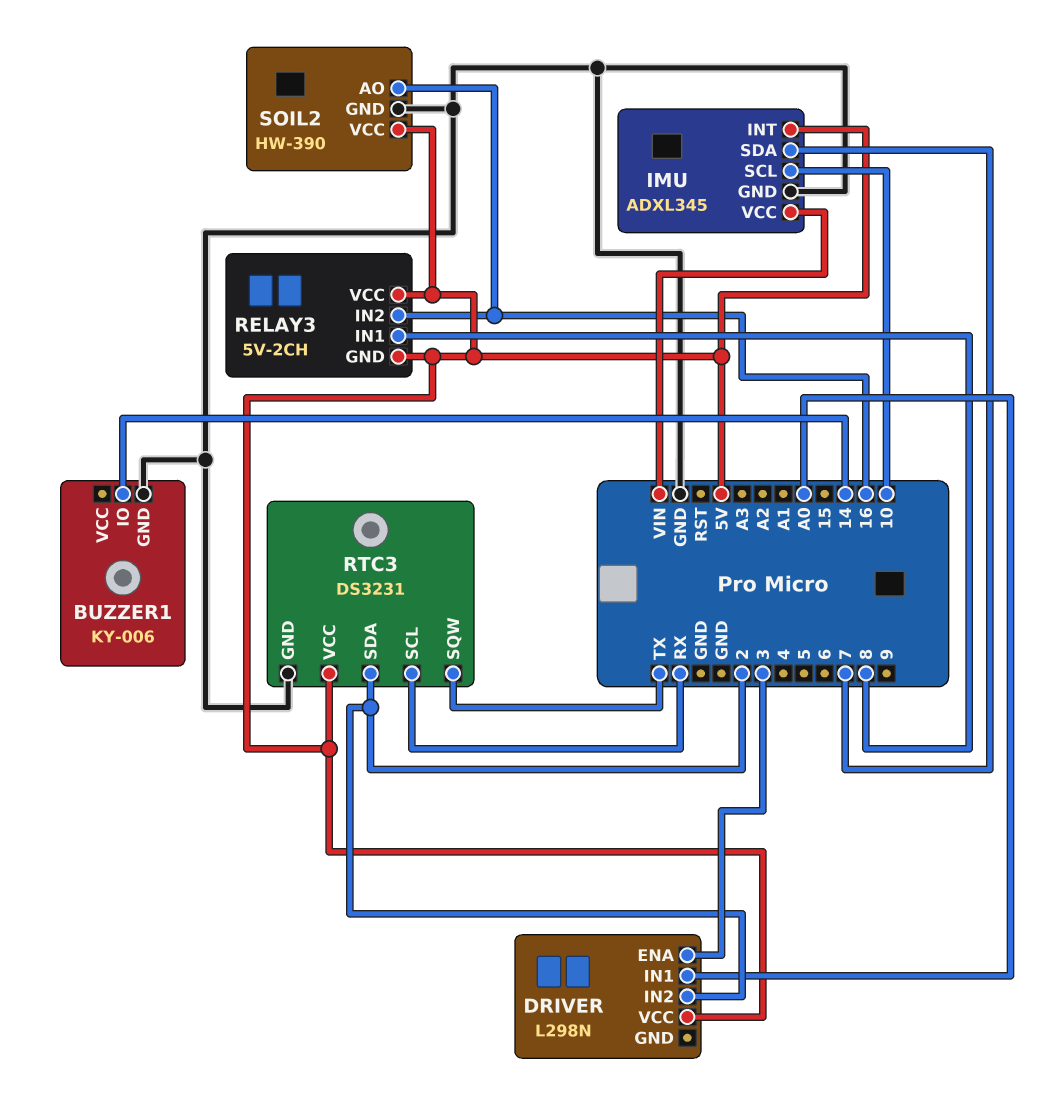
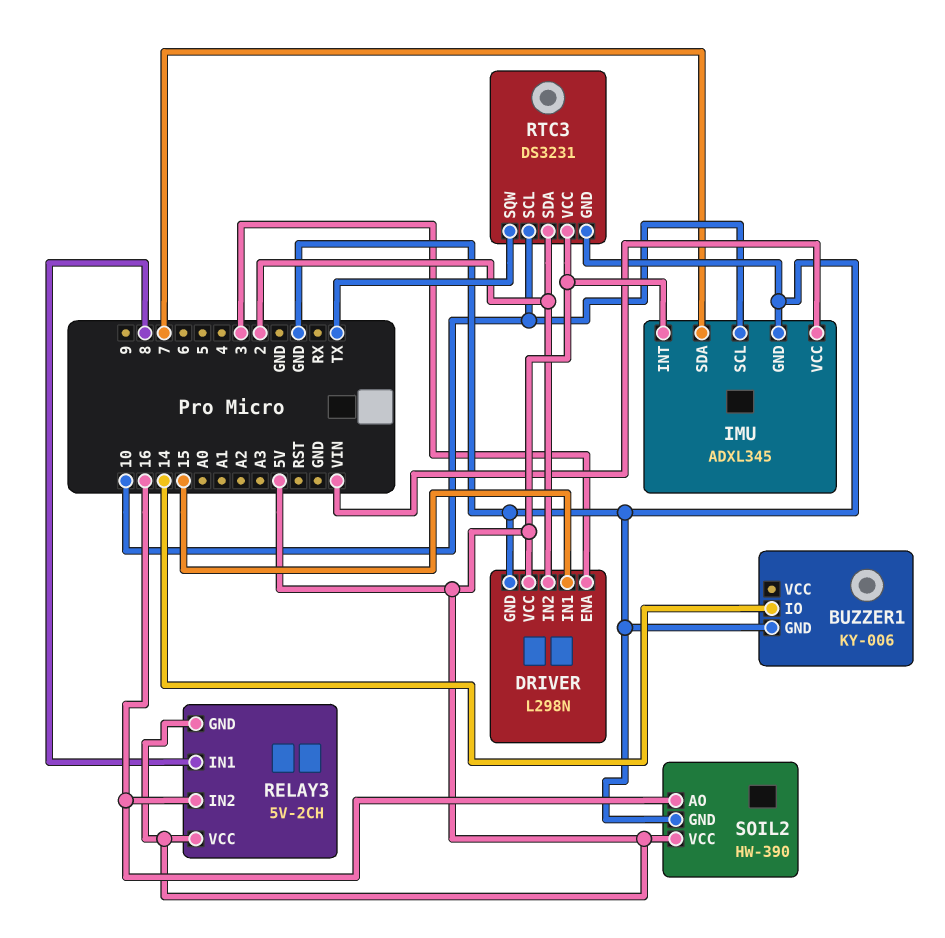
DRIVER pin GND: none -> GND
DRIVER pin IN1: A0 -> 15
RTC3 pin SCL: RX -> 10

